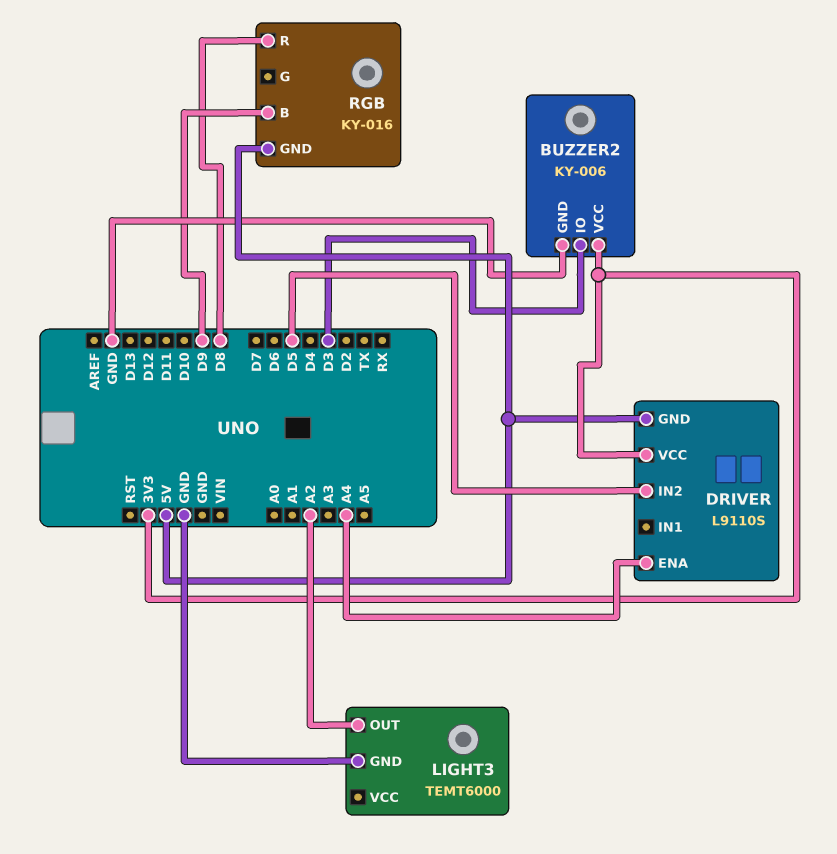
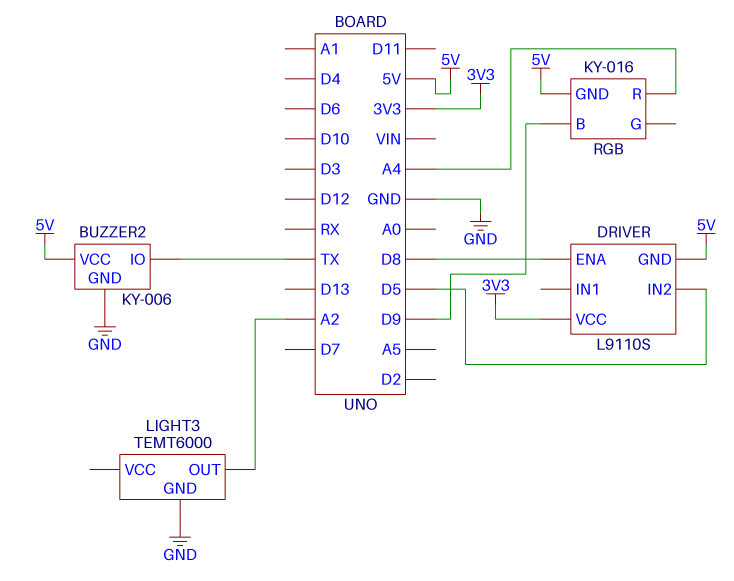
BUZZER2 pin IO: D3 -> TX
BUZZER2 pin VCC: 3V3 -> 5V
DRIVER pin ENA: A4 -> D8
RGB pin R: D8 -> A4

